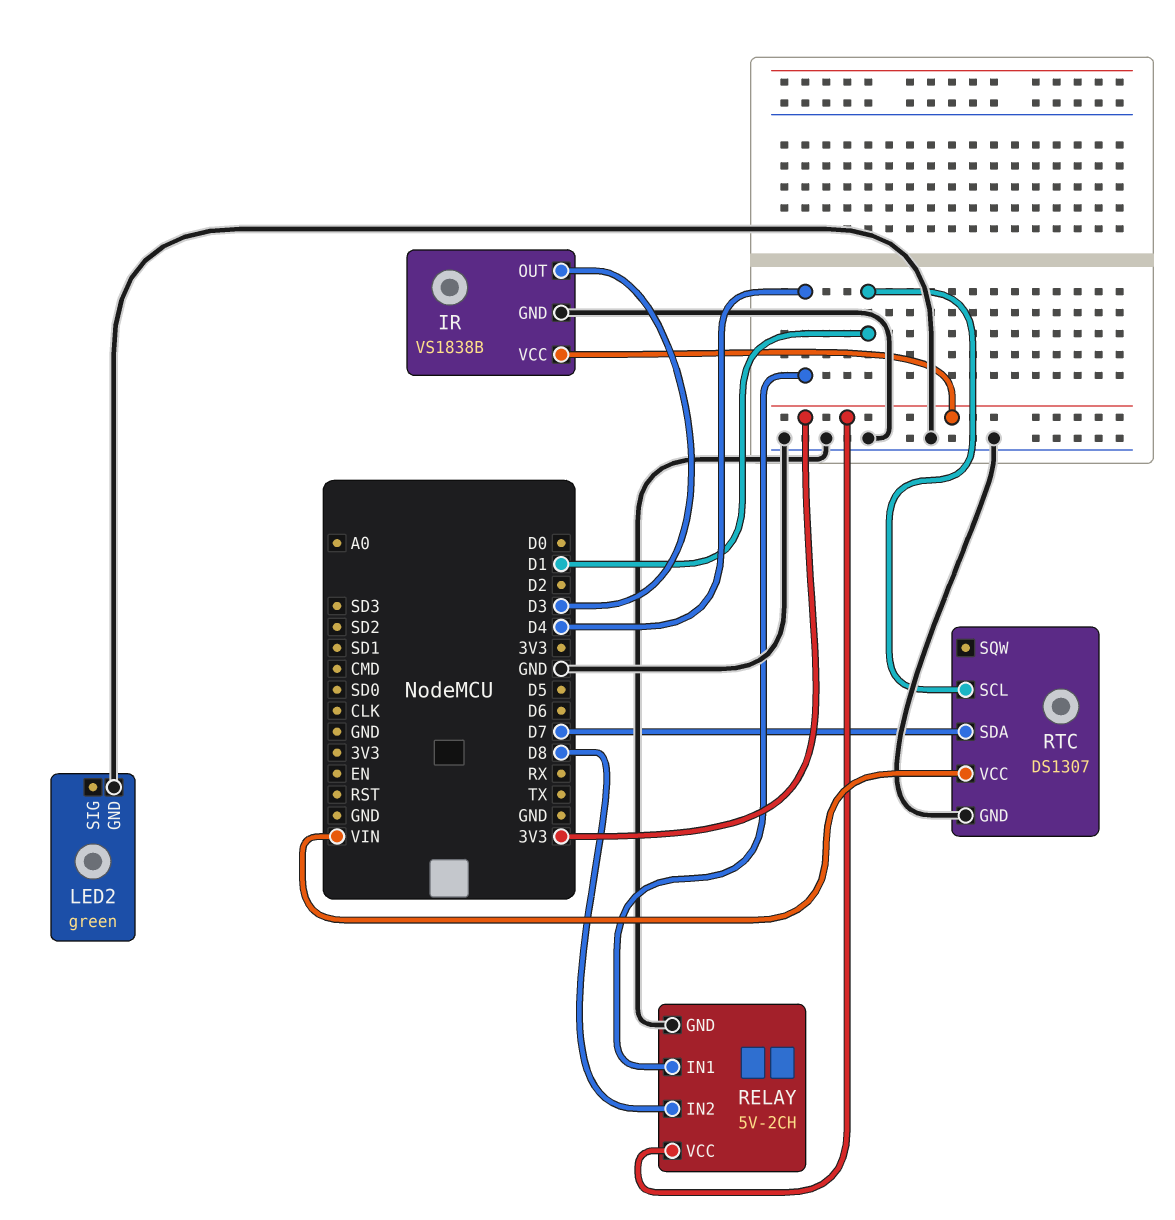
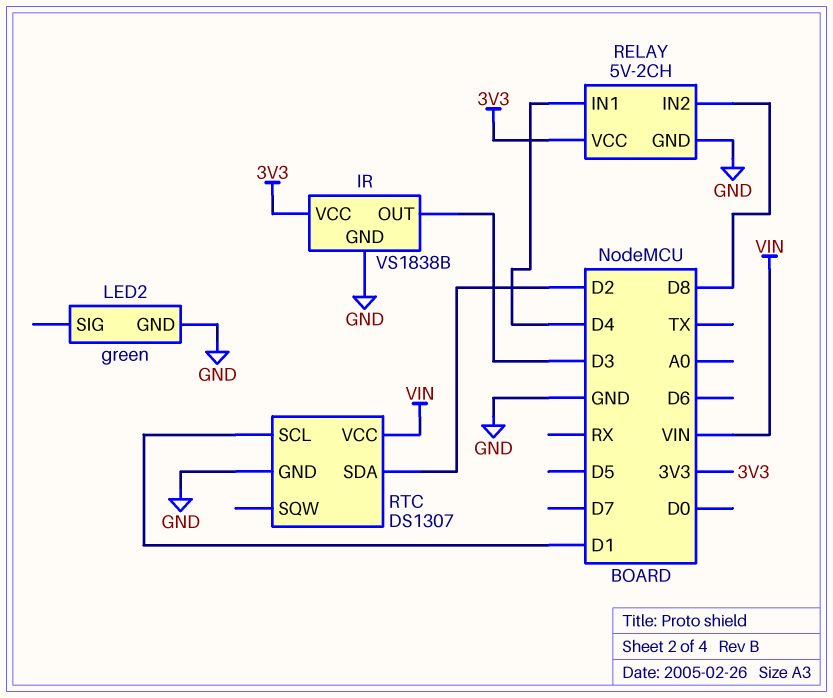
RTC pin SDA: D7 -> D2

